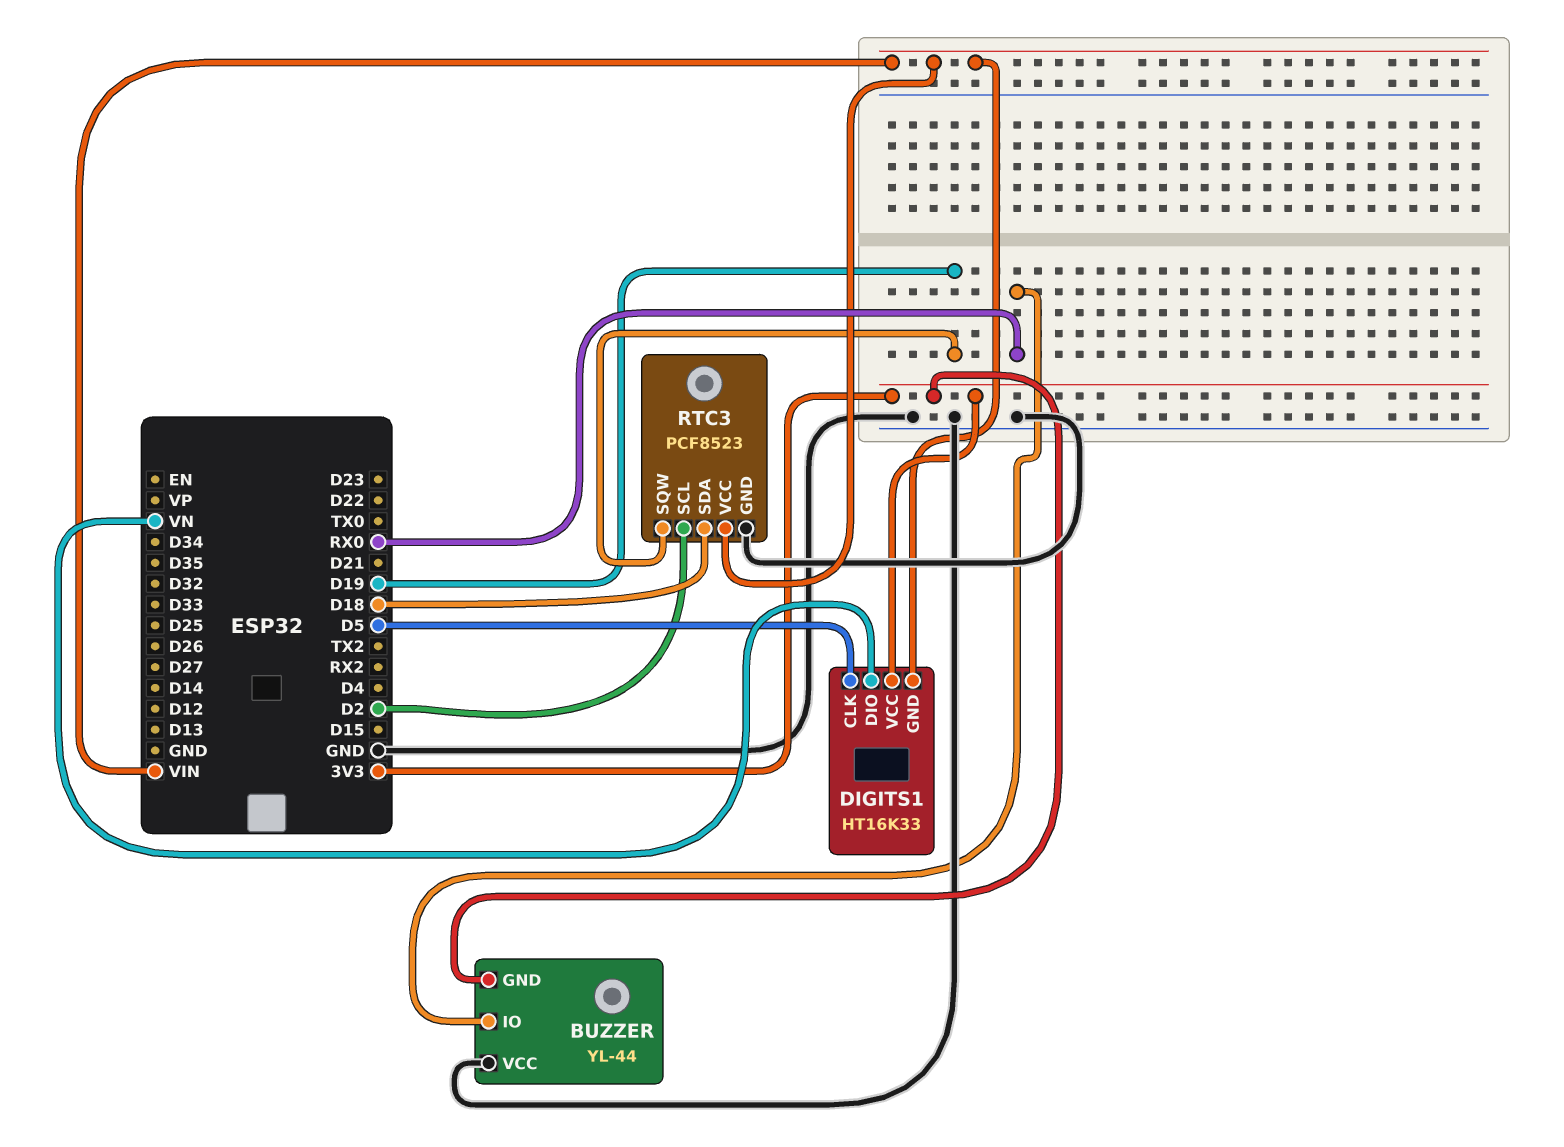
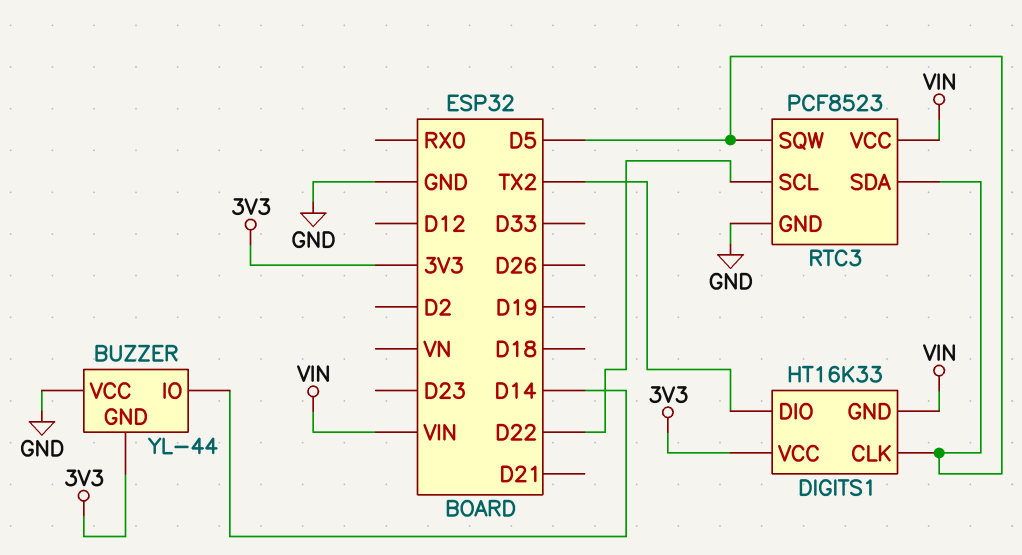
BUZZER pin IO: RX0 -> D14
DIGITS1 pin DIO: VN -> TX2
RTC3 pin SCL: D2 -> D22
RTC3 pin SDA: D18 -> D5
RTC3 pin SQW: D19 -> D5

